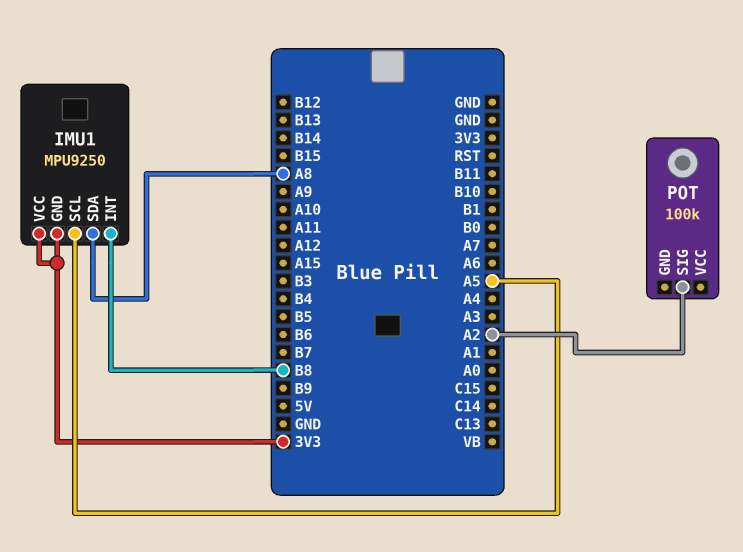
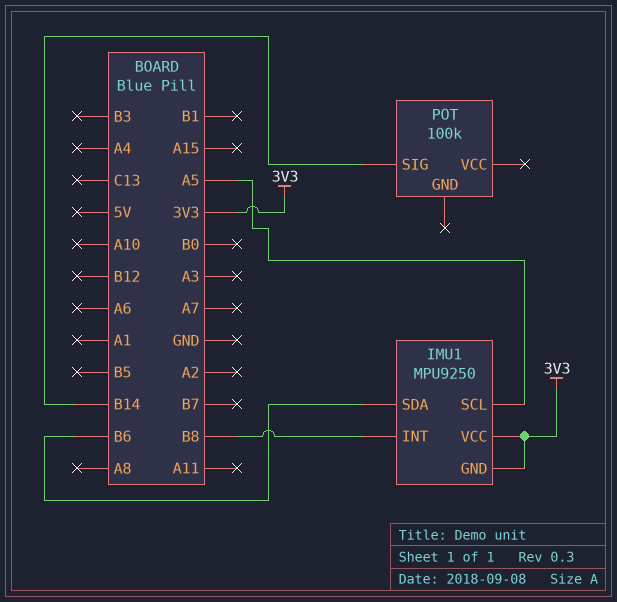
IMU1 pin SDA: A8 -> B6
POT pin SIG: A2 -> B14

